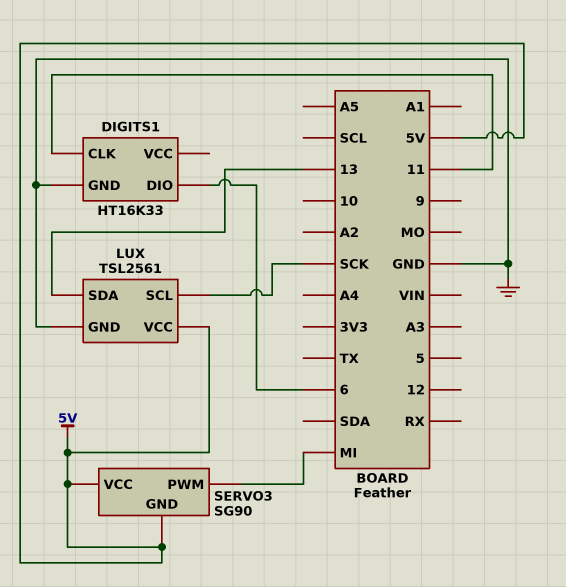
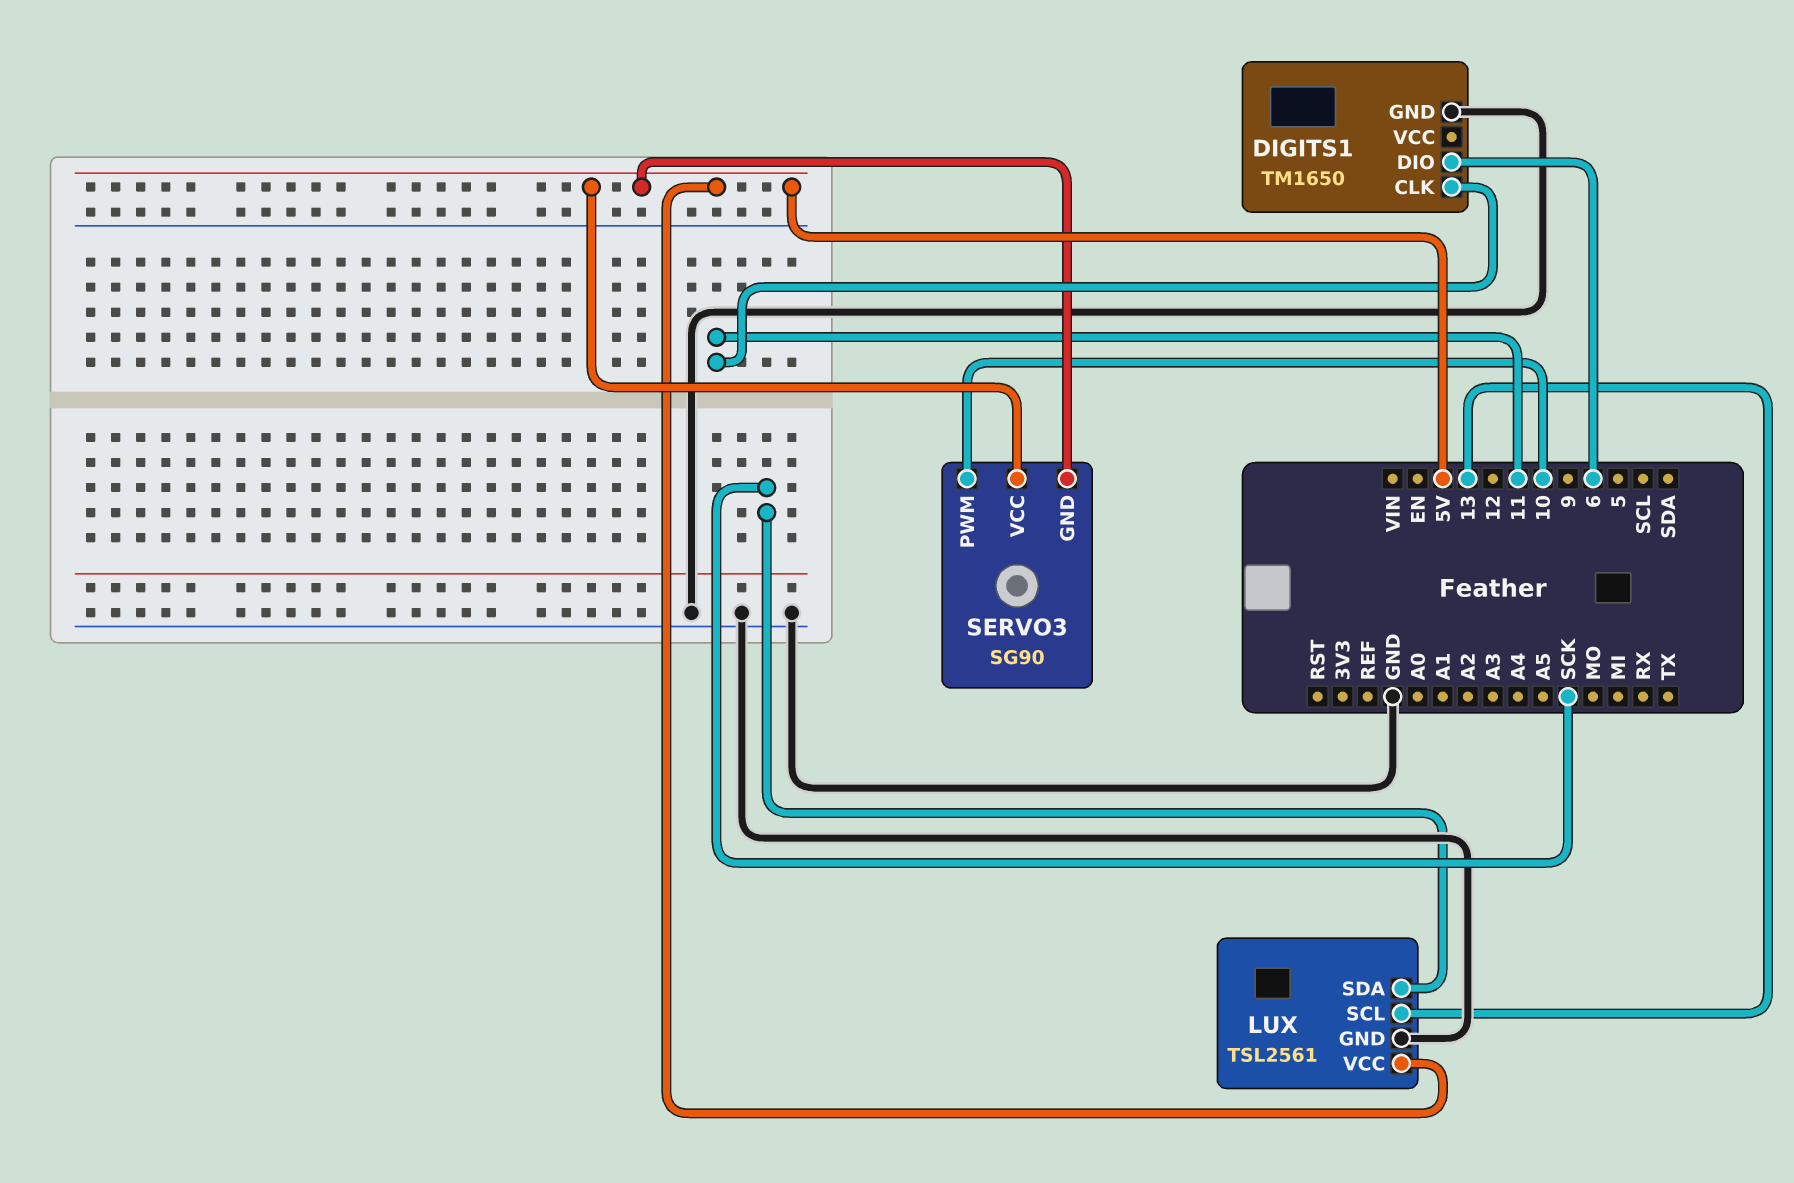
DIGITS1: HT16K33 -> TM1650
LUX pin SCL: SCK -> 13
LUX pin SDA: 13 -> SCK
SERVO3 pin PWM: MI -> 10

